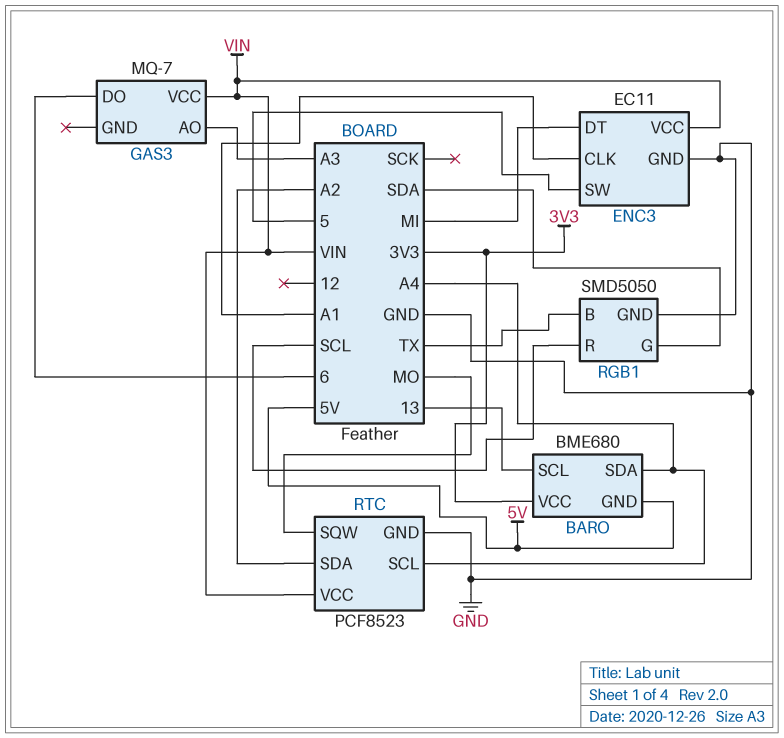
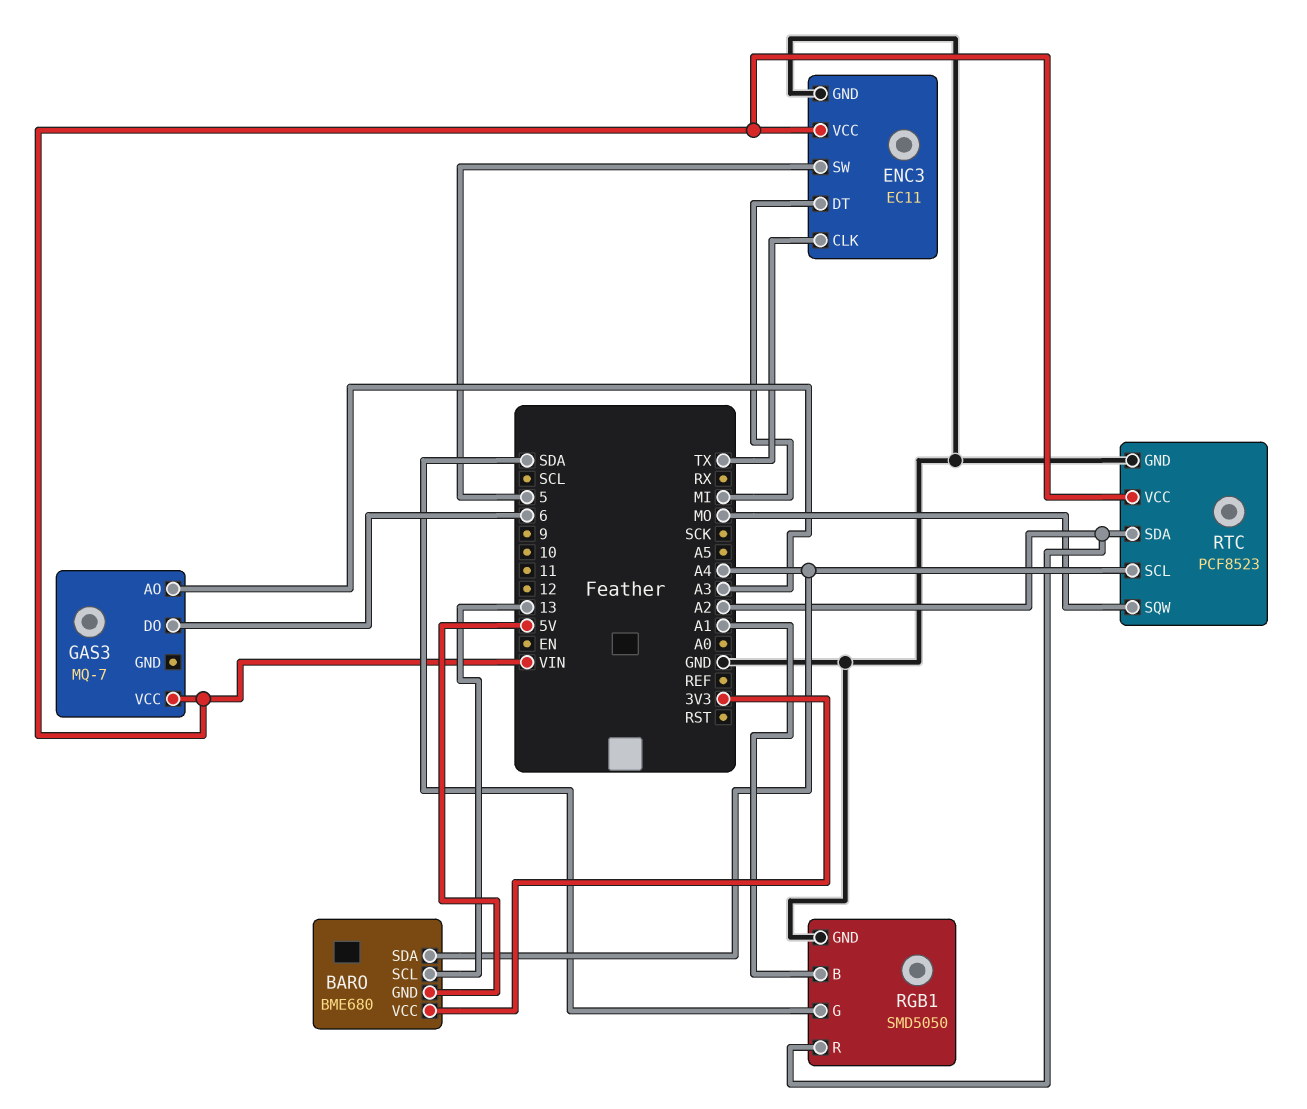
ENC3 pin CLK: A1 -> TX
RGB1 pin B: TX -> A1
RGB1 pin R: SCL -> A2

